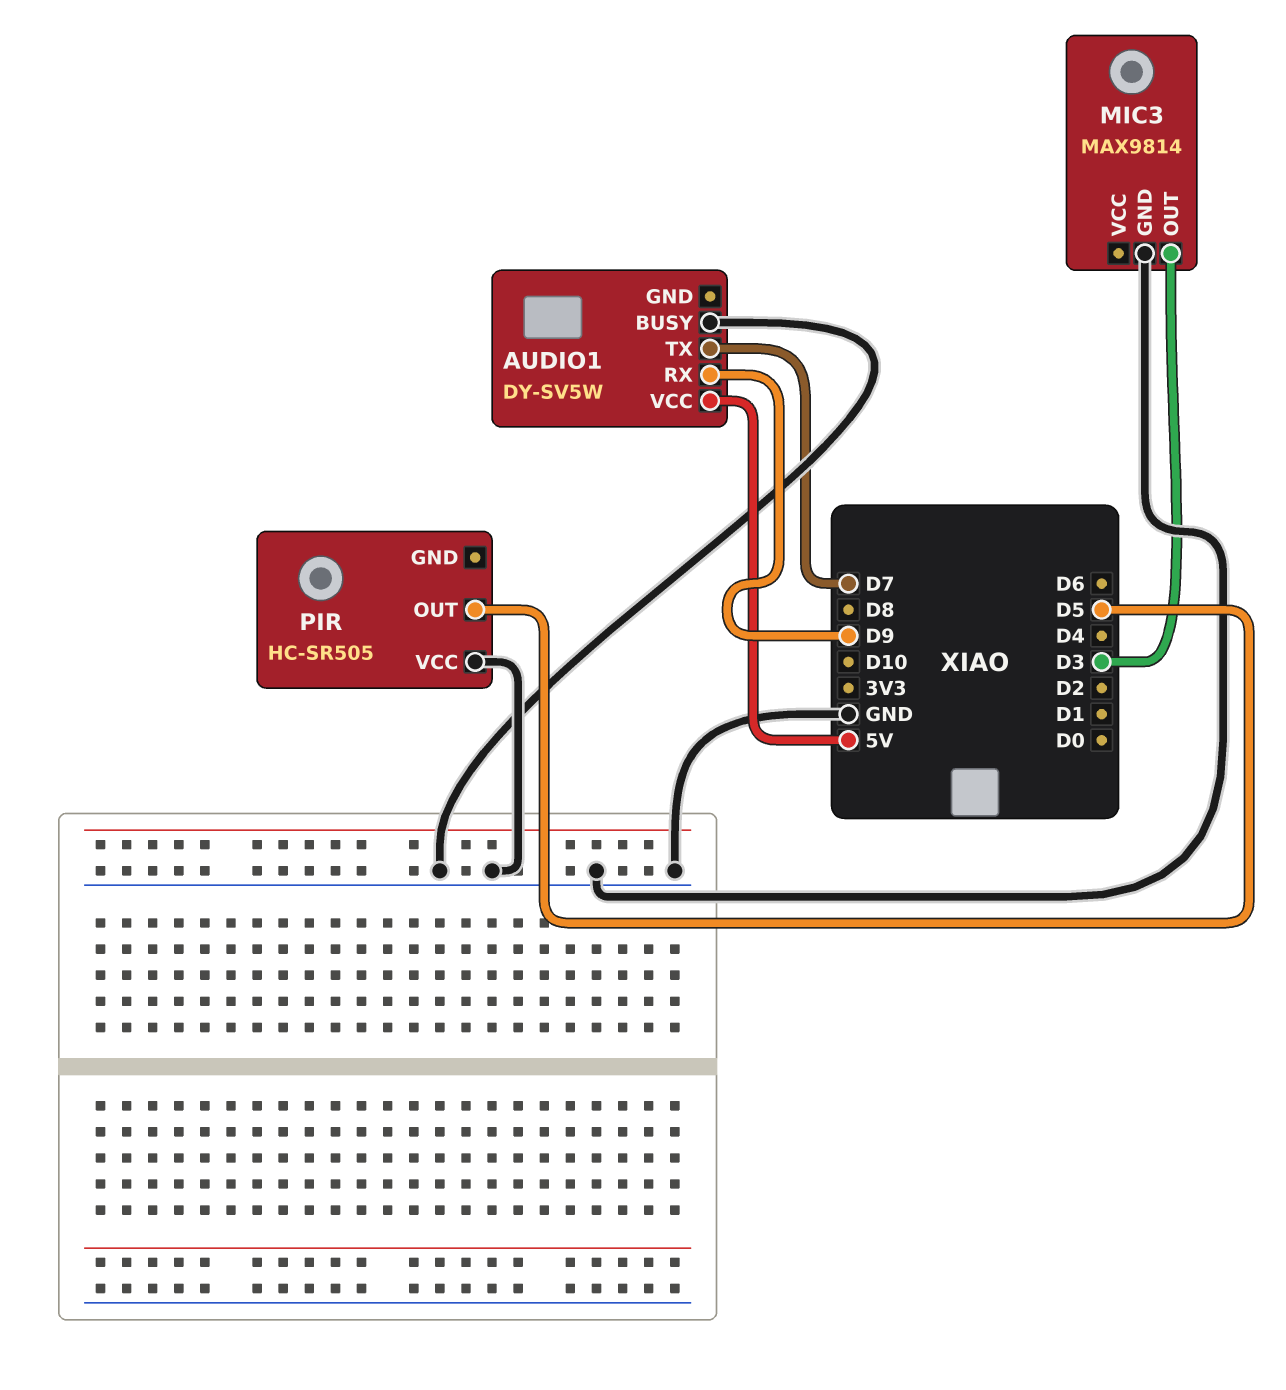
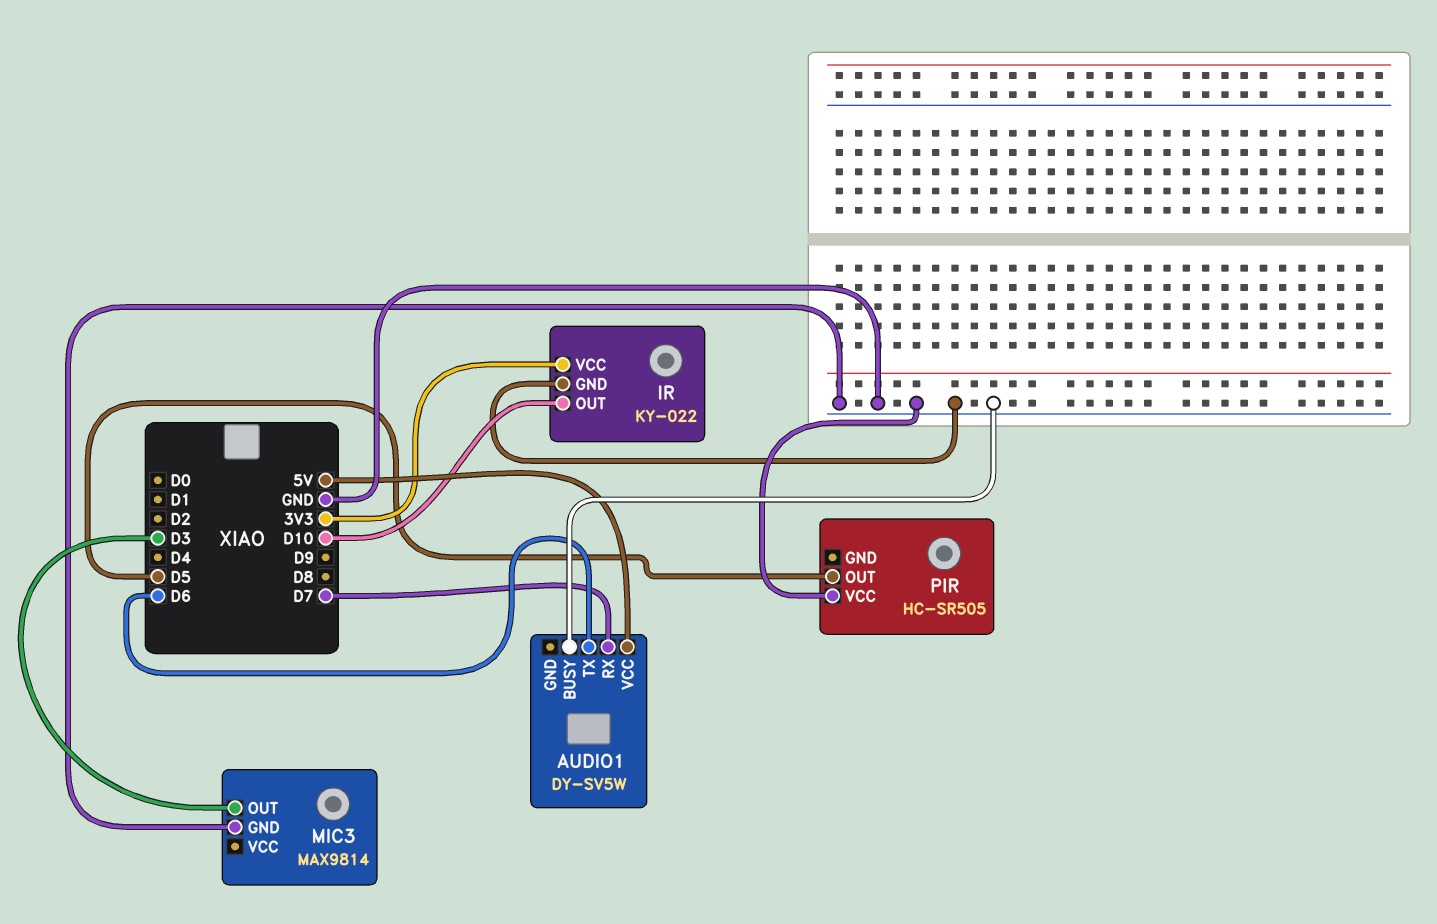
AUDIO1 pin RX: D9 -> D7
AUDIO1 pin TX: D7 -> D6
IR: none -> KY-022
IR pin GND: none -> GND
IR pin OUT: none -> D10
IR pin VCC: none -> 3V3

